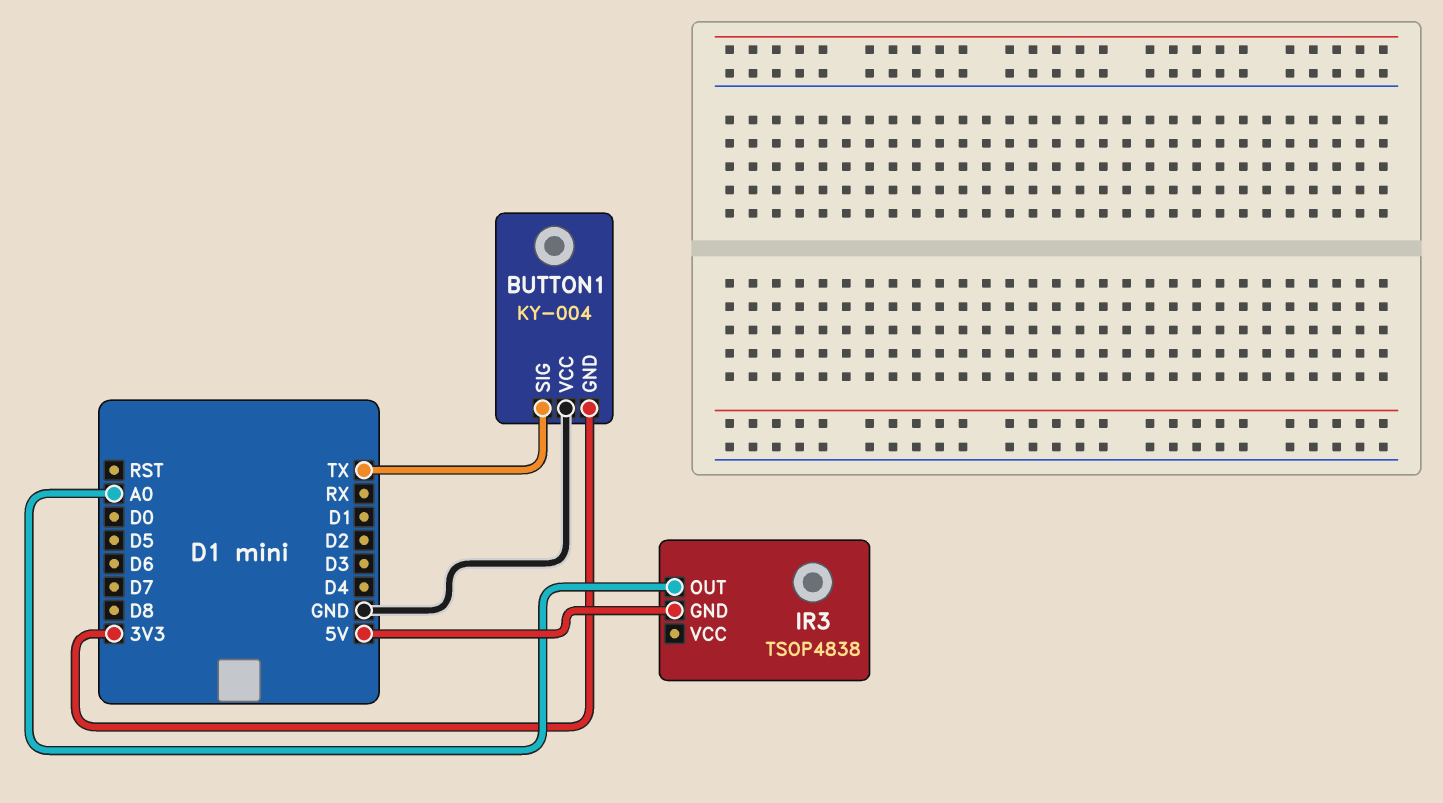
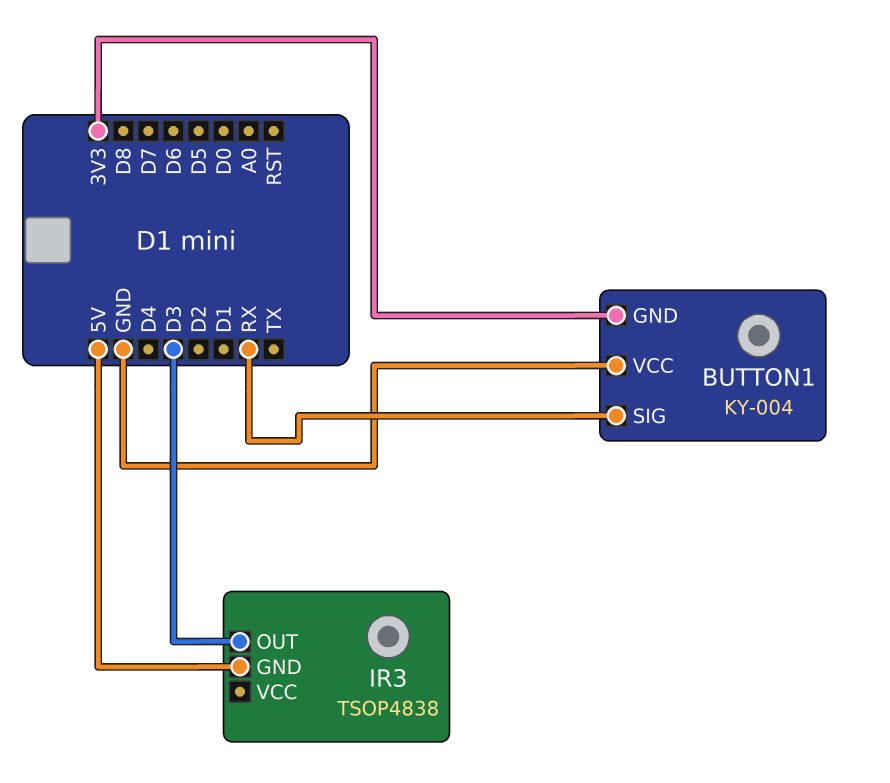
BUTTON1 pin SIG: TX -> RX
IR3 pin OUT: A0 -> D3

